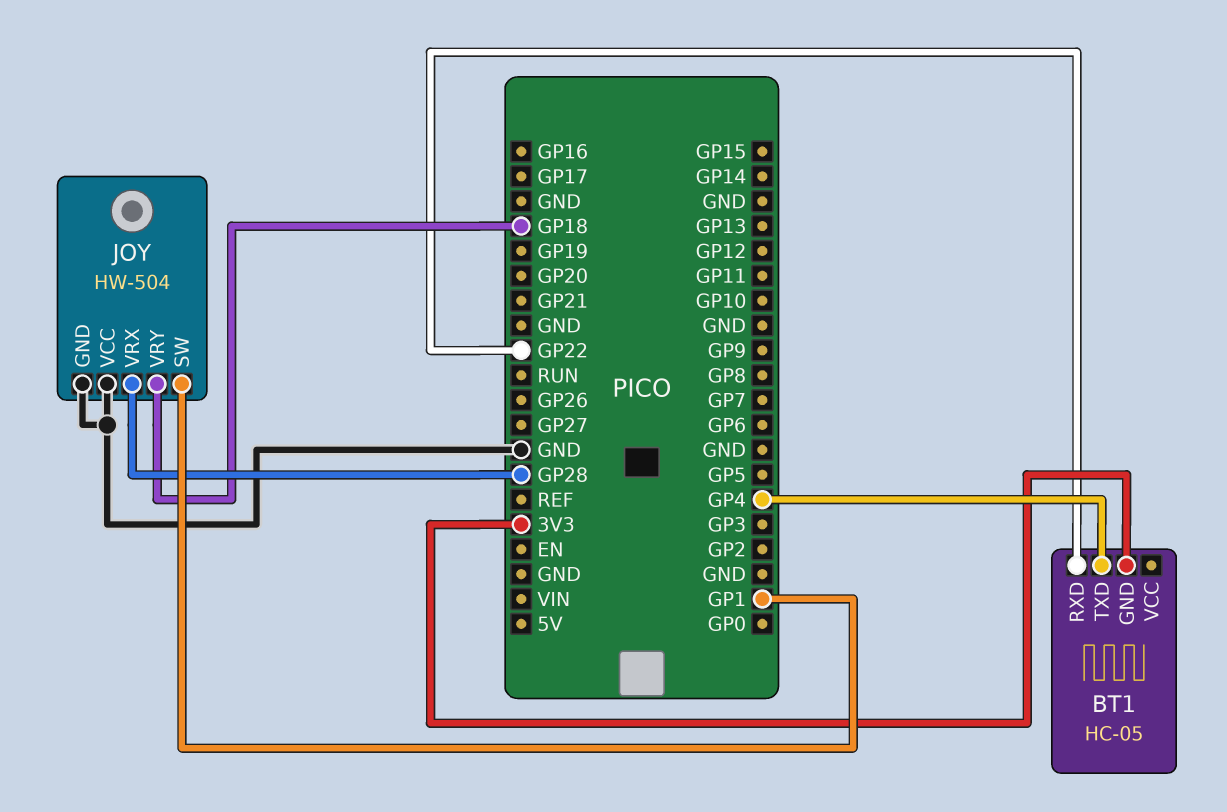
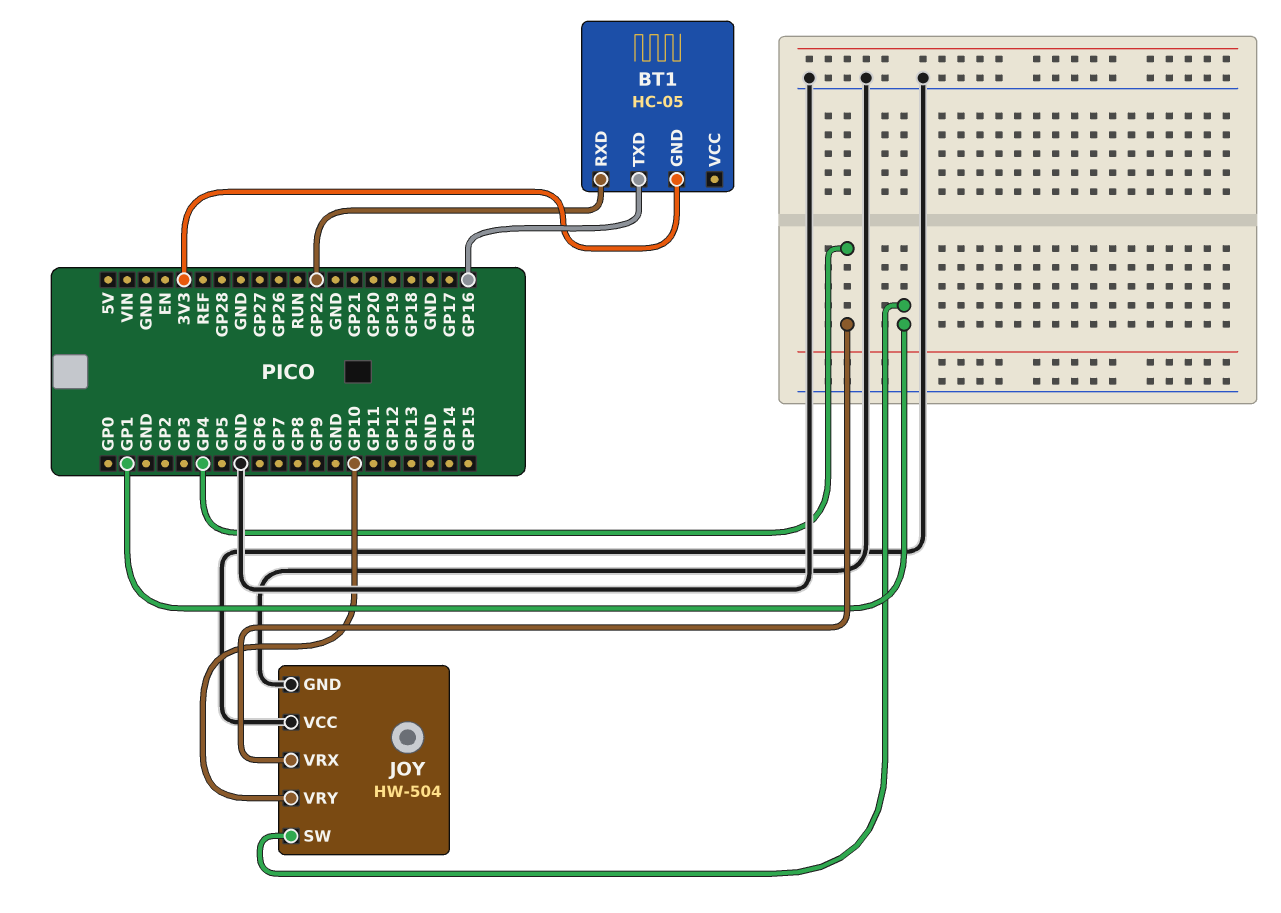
BT1 pin TXD: GP4 -> GP16
JOY pin VRX: GP28 -> GP4
JOY pin VRY: GP18 -> GP10

